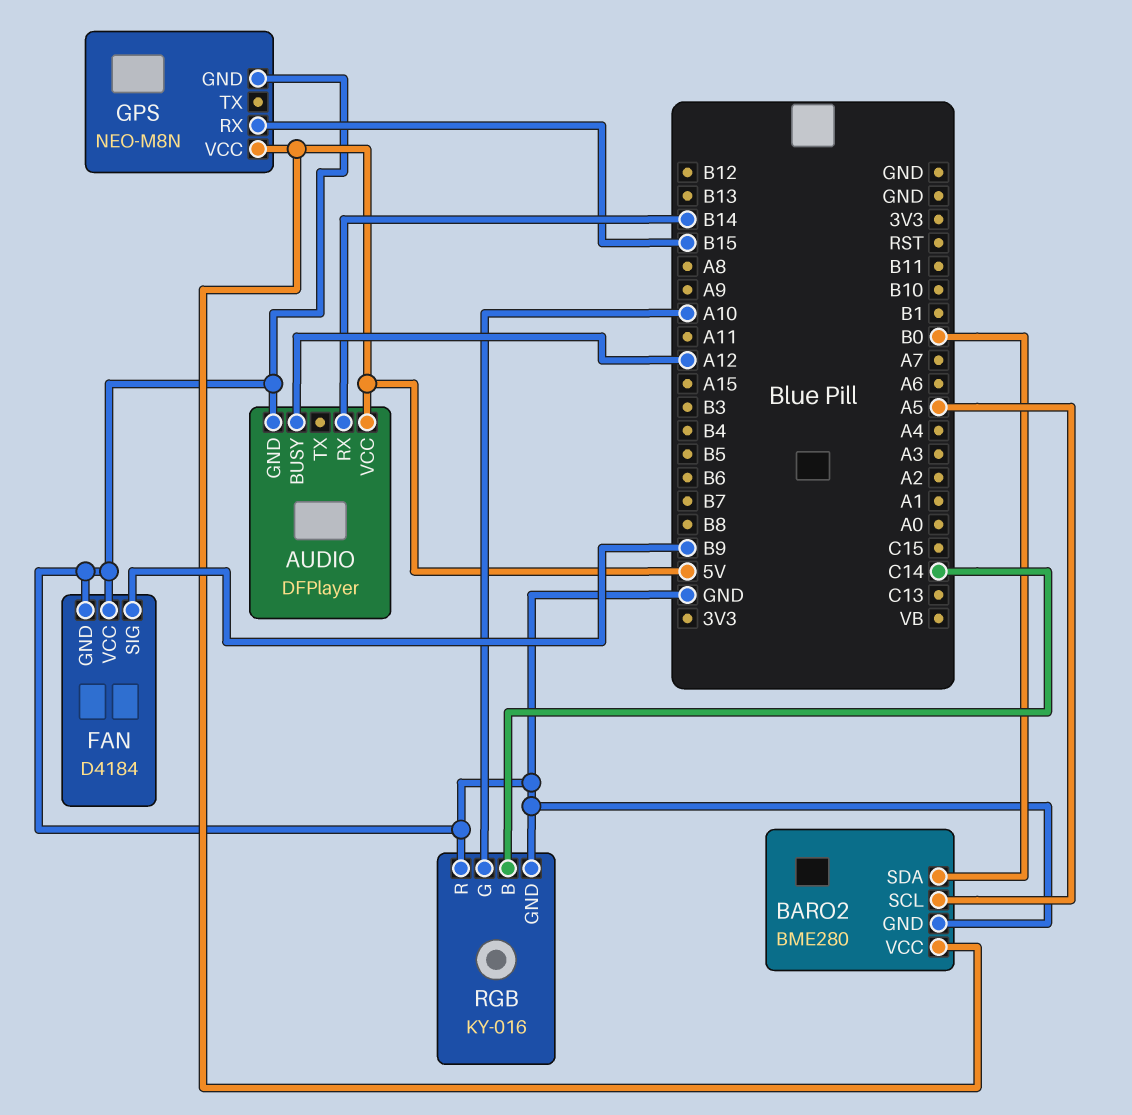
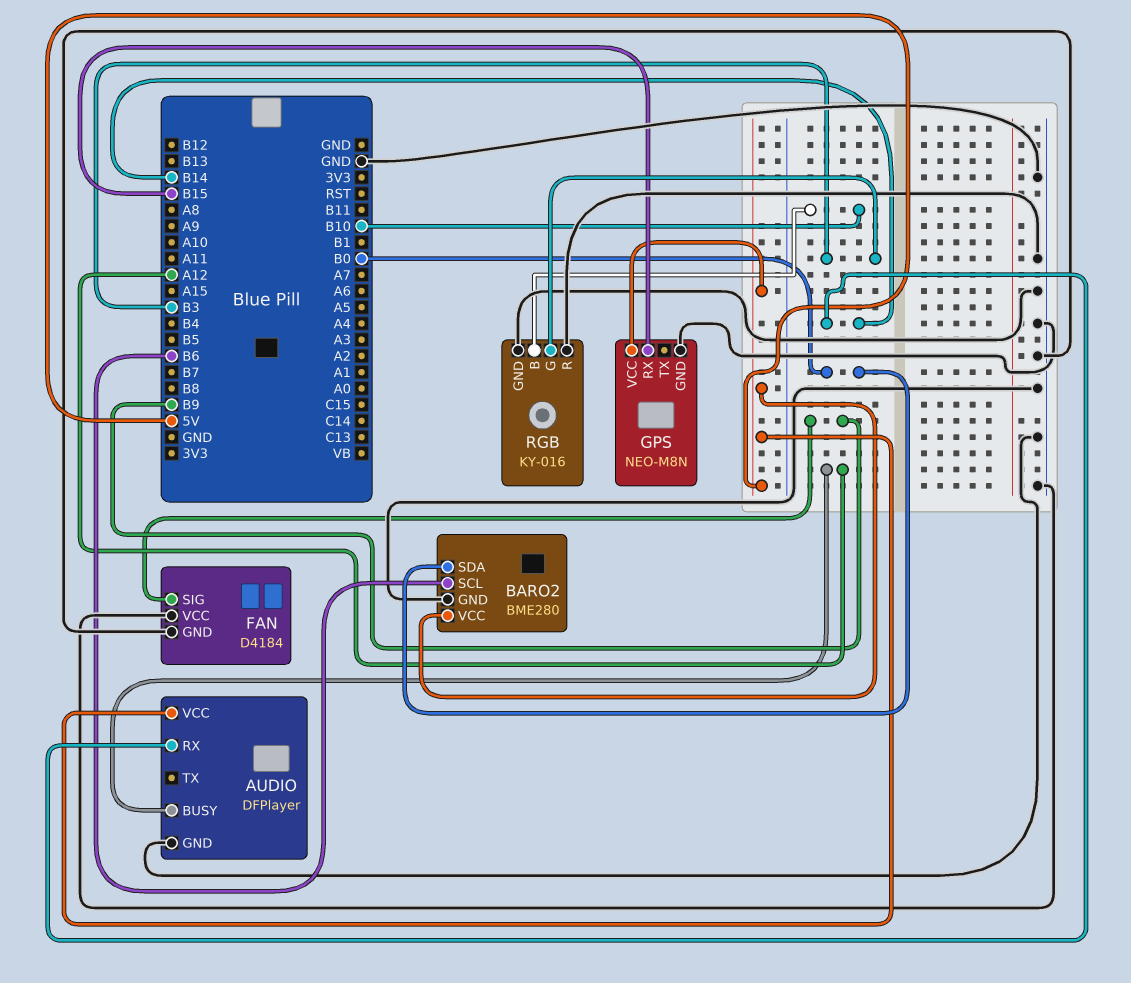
BARO2 pin SCL: A5 -> B6
RGB pin B: C14 -> B10
RGB pin G: A10 -> B3

